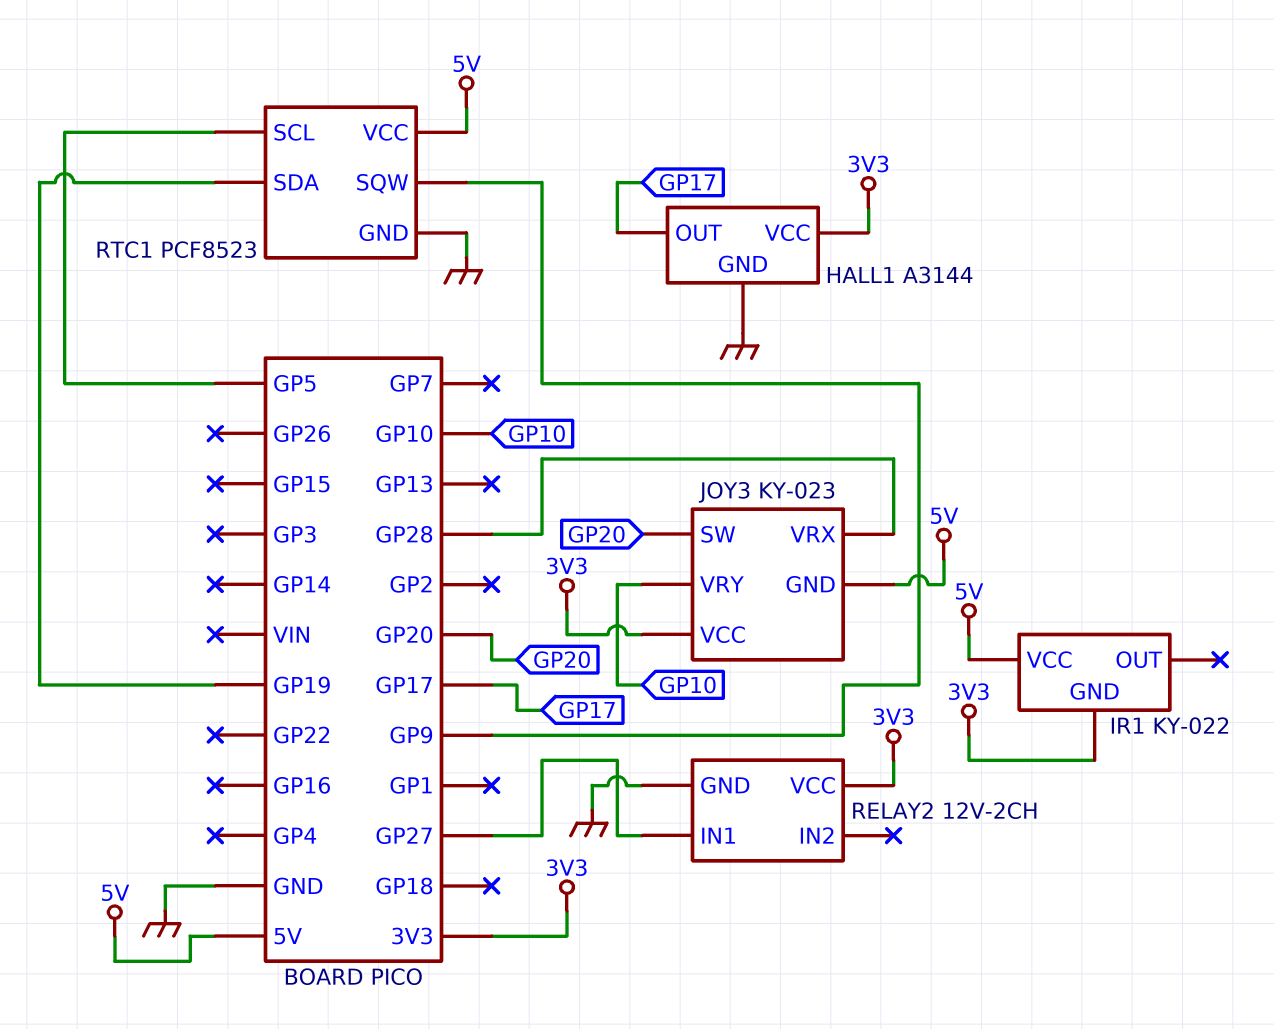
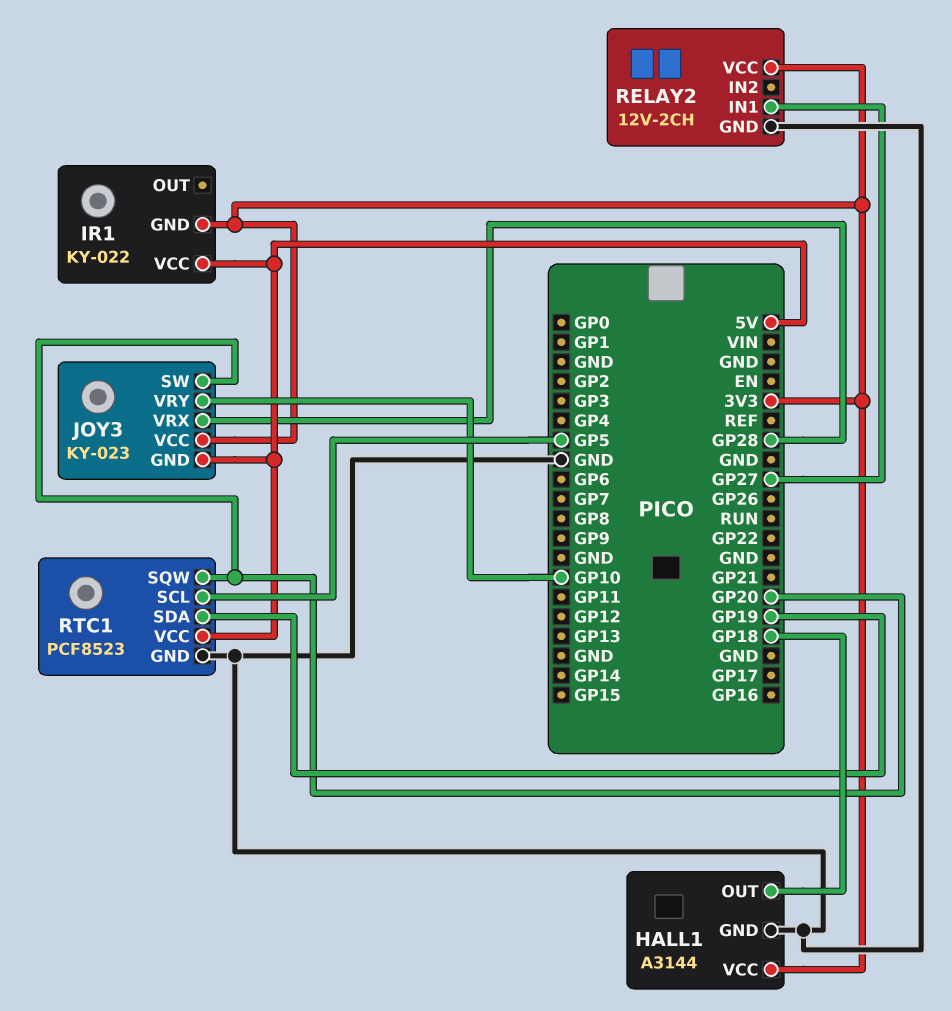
HALL1 pin OUT: GP17 -> GP18
RTC1 pin SQW: GP9 -> GP20

